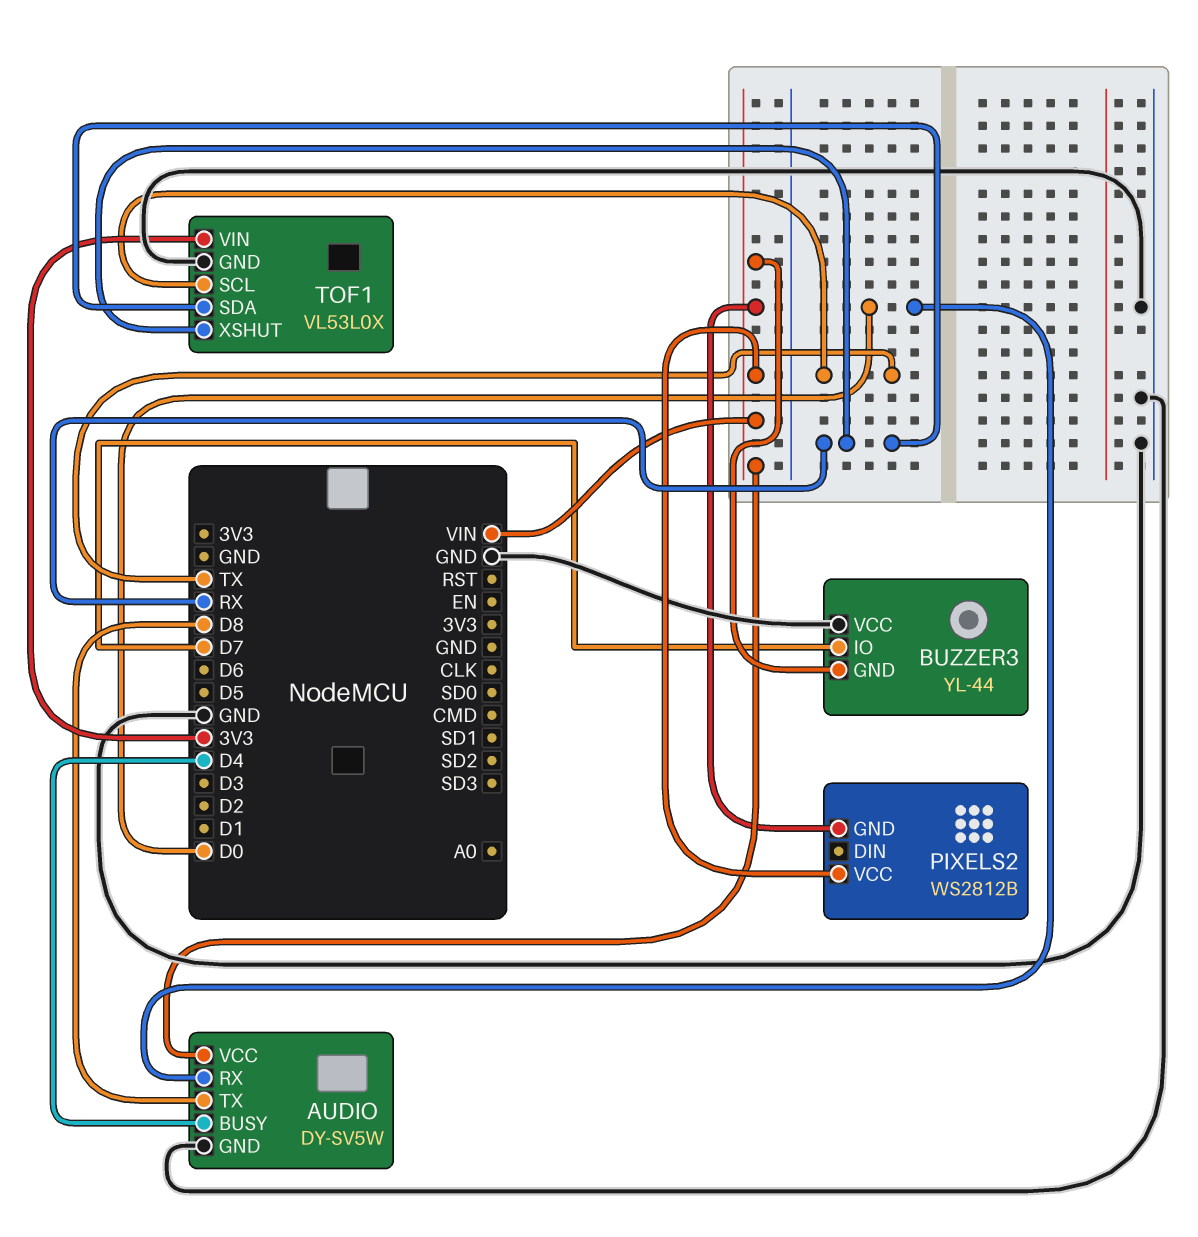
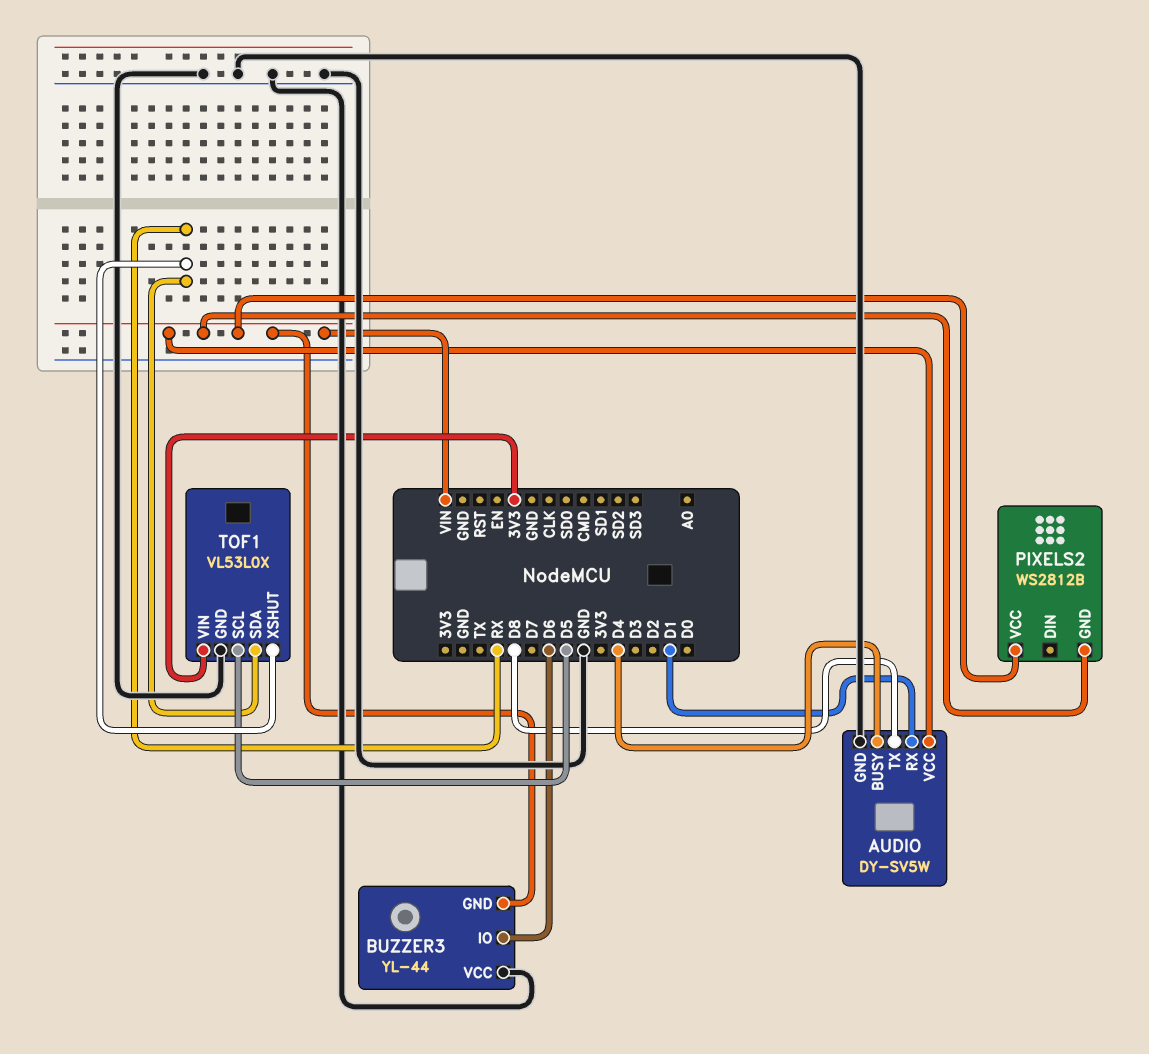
AUDIO pin RX: D0 -> D1
BUZZER3 pin IO: D7 -> D6
TOF1 pin SCL: TX -> D5

